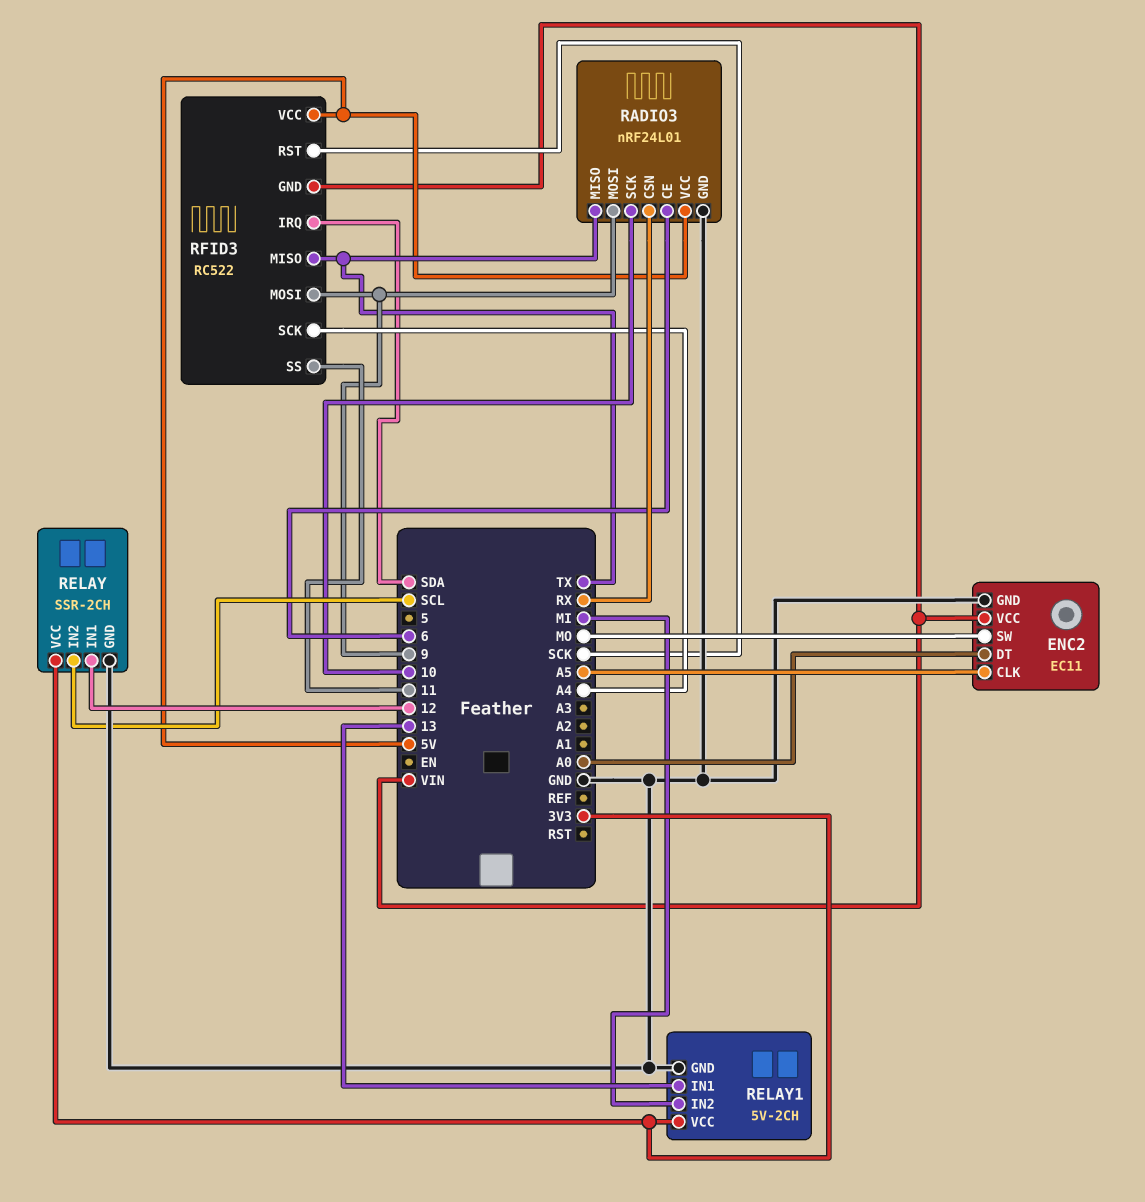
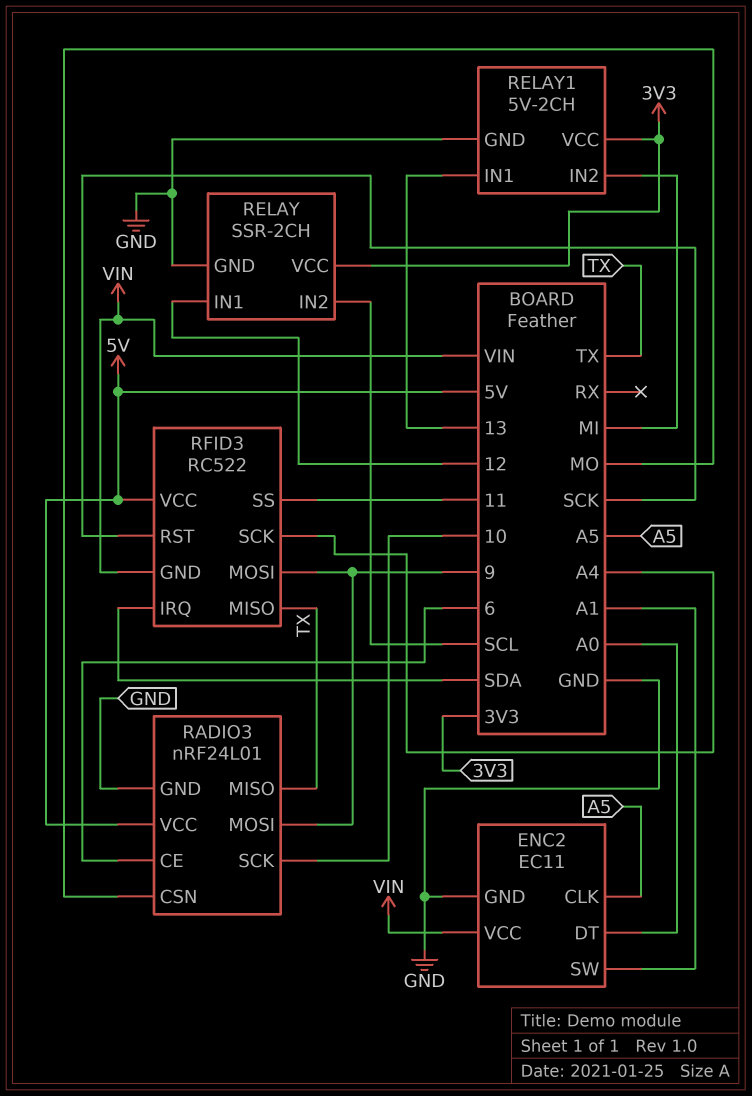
ENC2 pin SW: MO -> A1
RADIO3 pin CSN: RX -> MO

